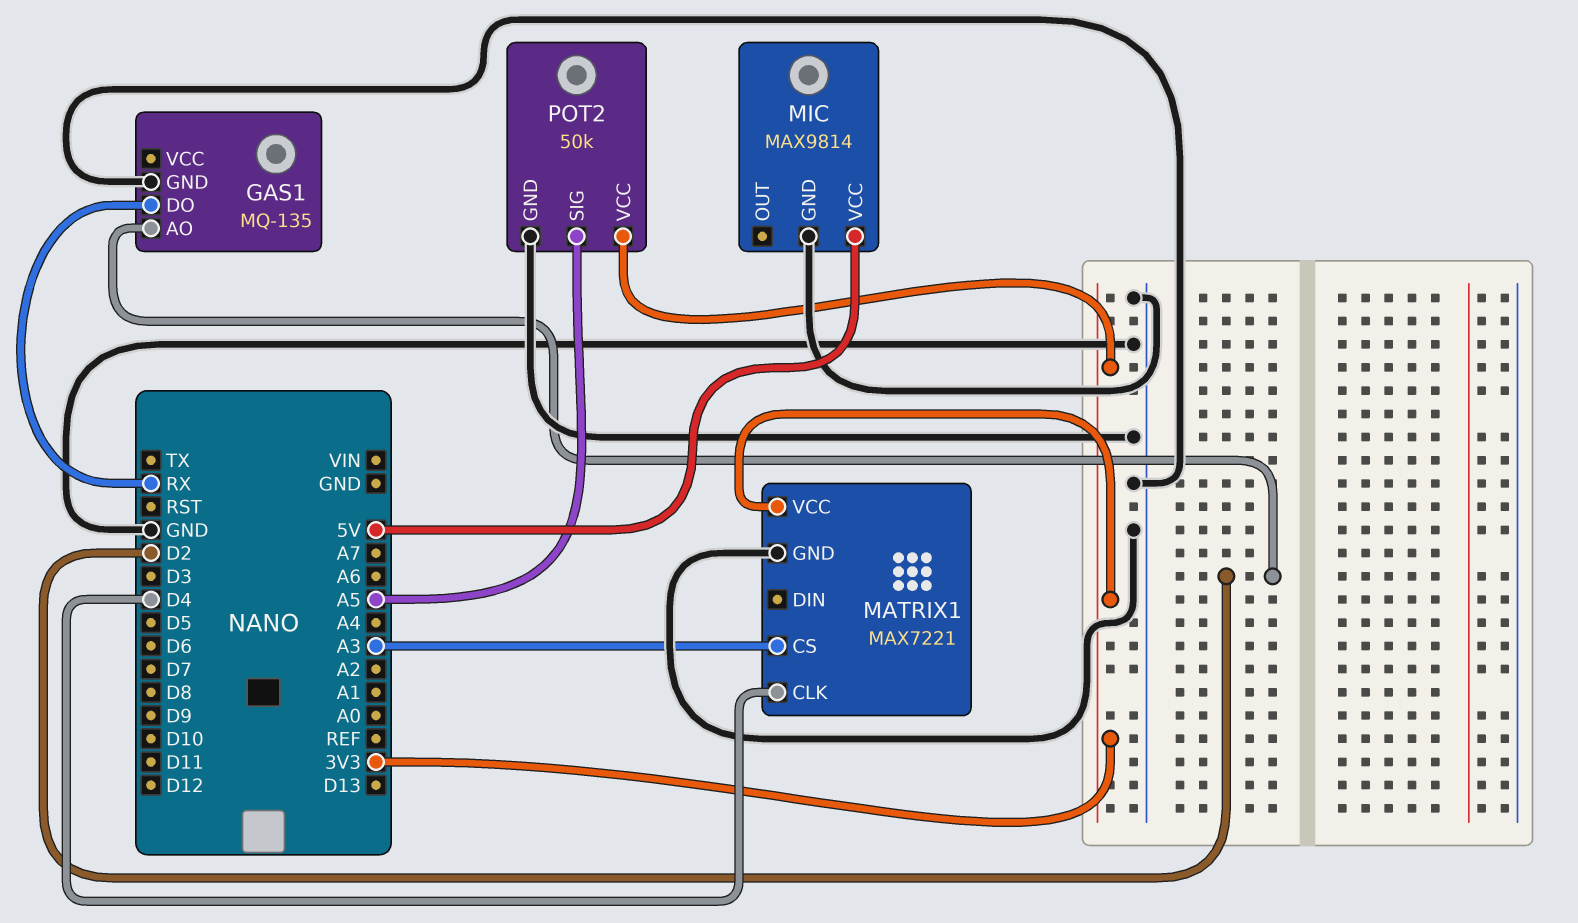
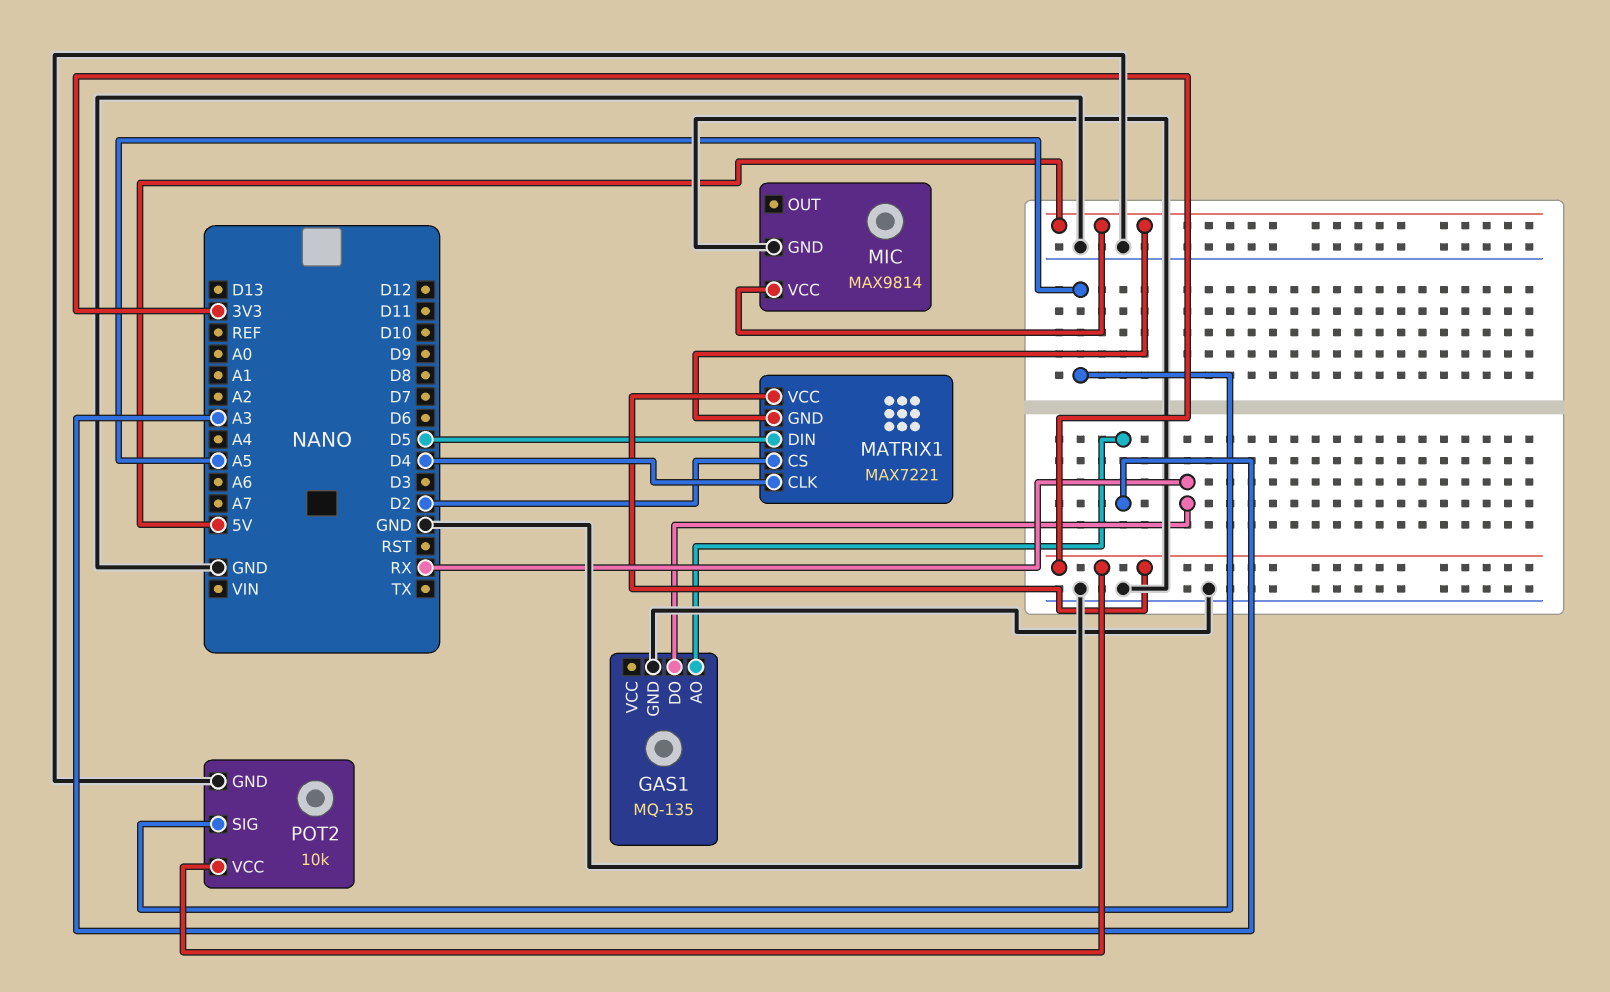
GAS1 pin AO: D2 -> A3
MATRIX1 pin CS: A3 -> D2
MATRIX1 pin DIN: none -> D5
MATRIX1 pin GND: GND -> 5V
POT2: 50k -> 10k

